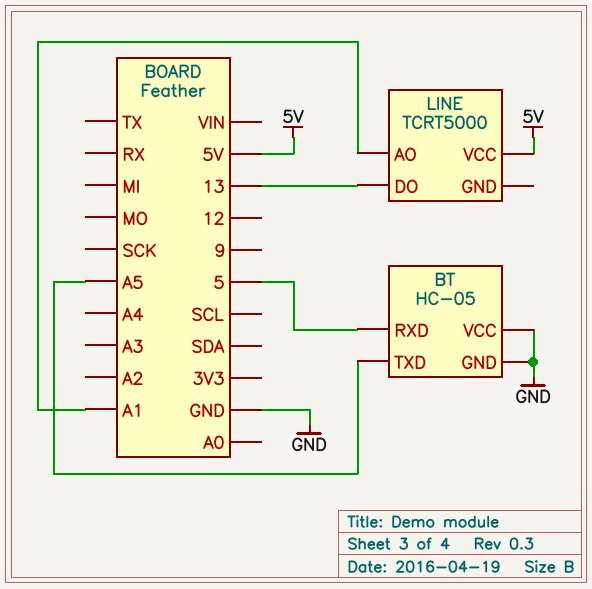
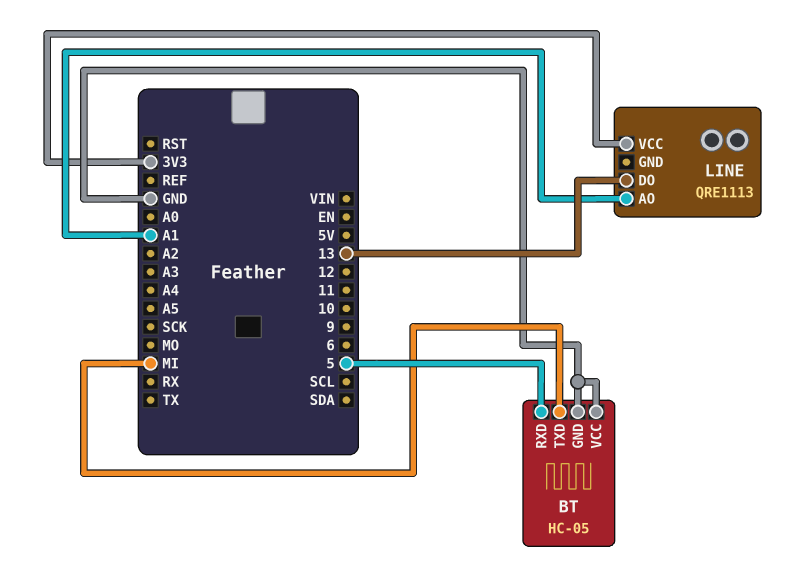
BT pin TXD: A5 -> MI
LINE: TCRT5000 -> QRE1113
LINE pin VCC: 5V -> 3V3

